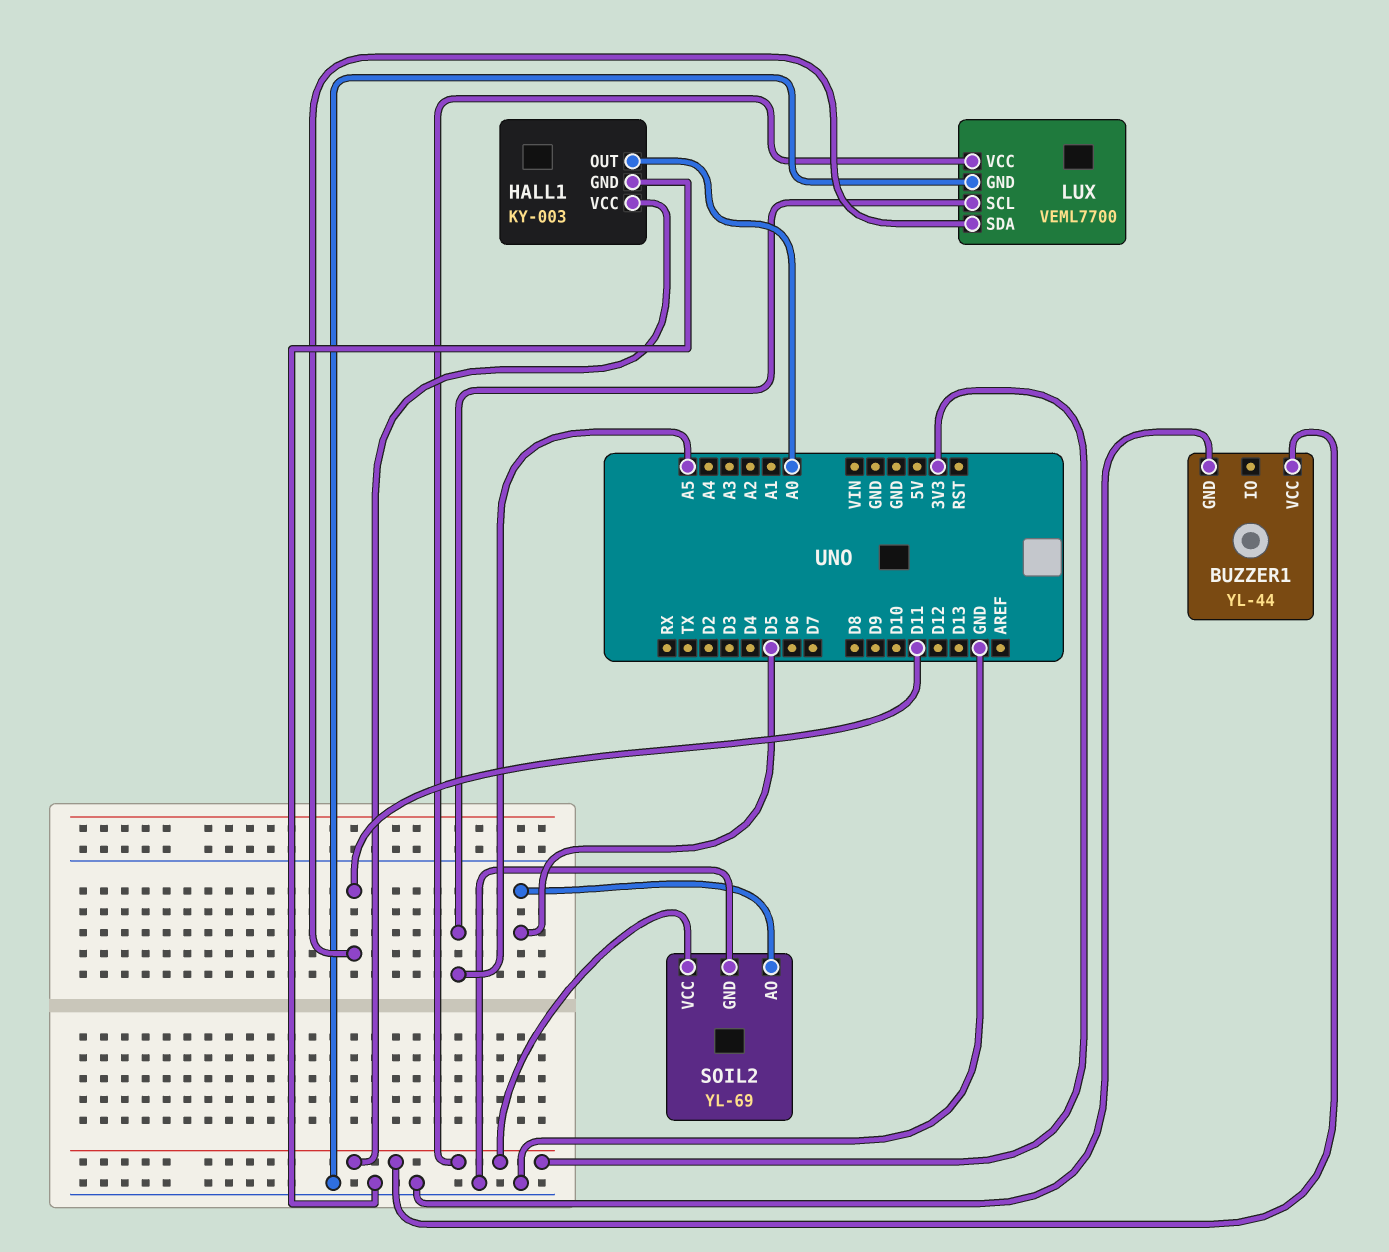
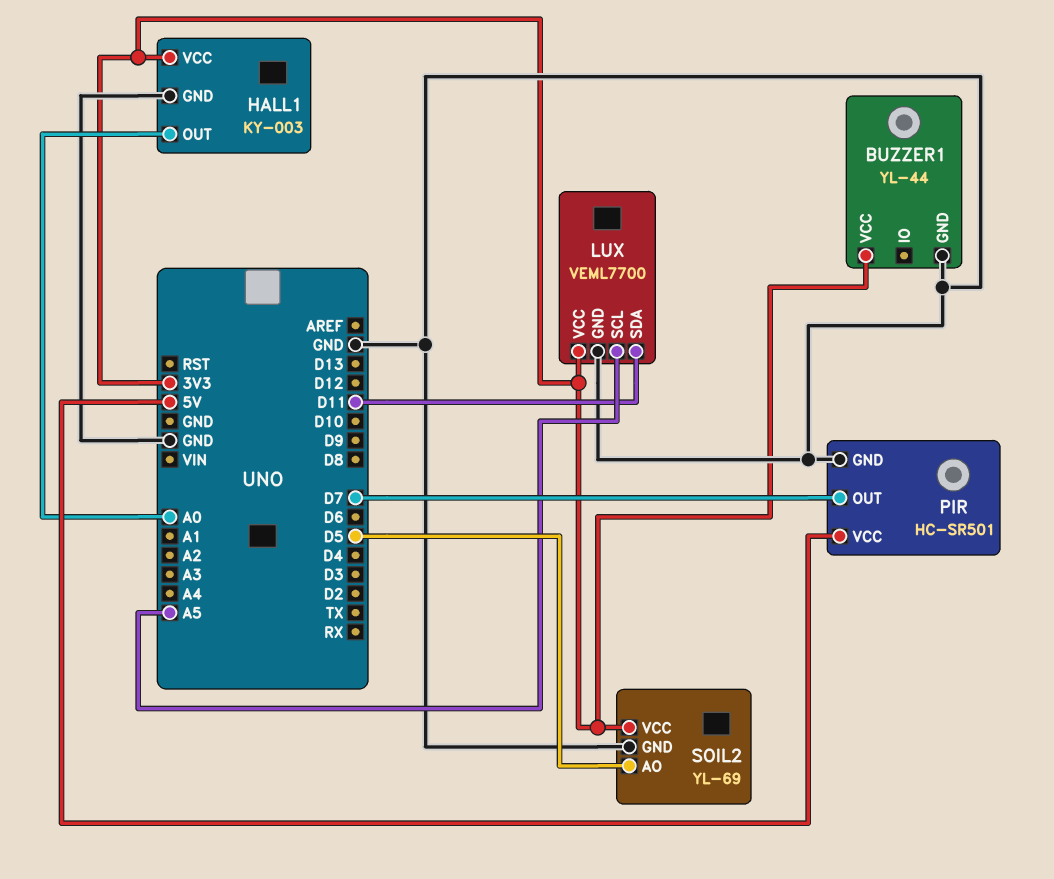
PIR: none -> HC-SR501
PIR pin GND: none -> GND
PIR pin OUT: none -> D7
PIR pin VCC: none -> 5V

